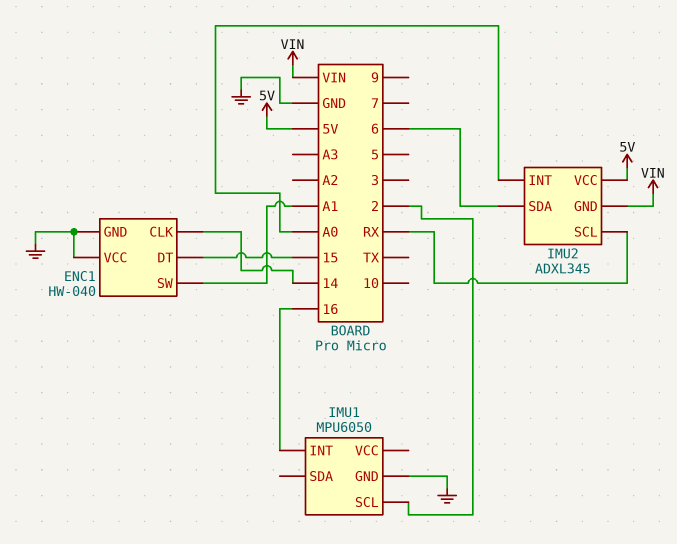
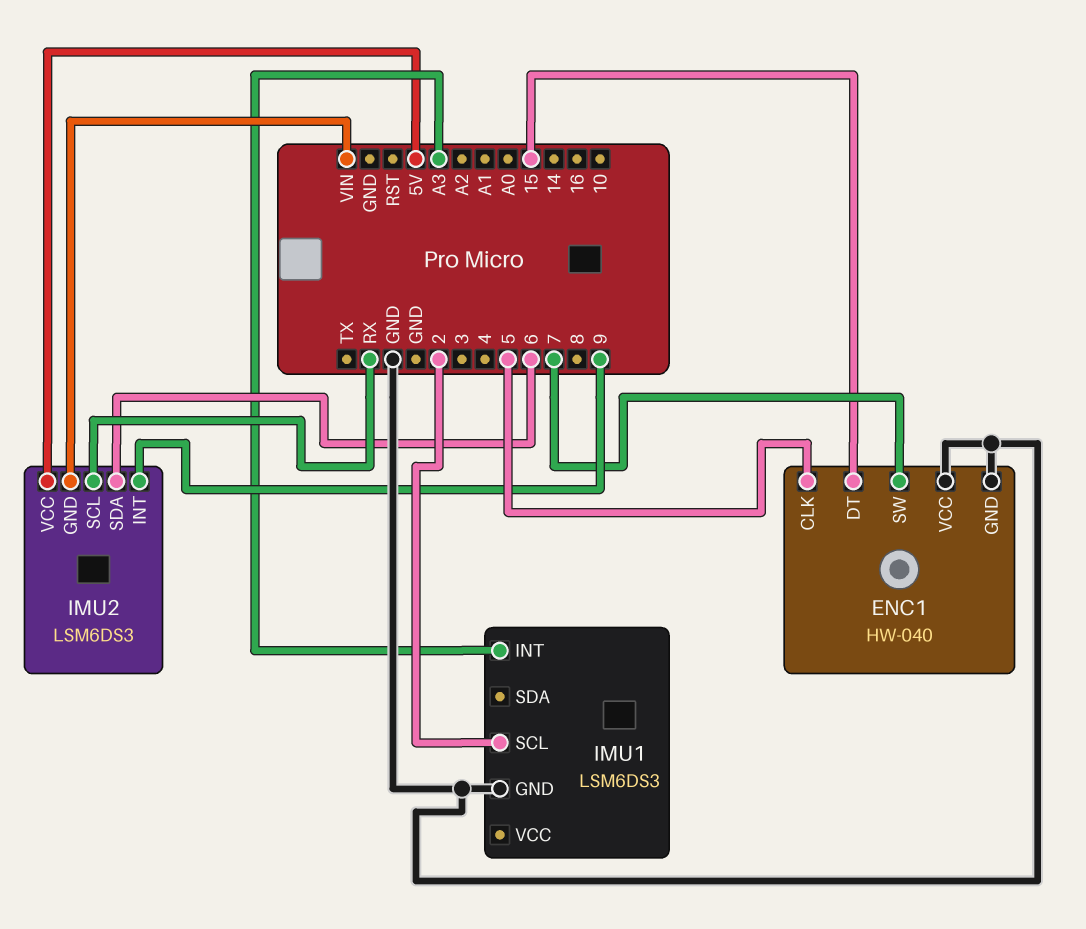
ENC1 pin CLK: 14 -> 5
ENC1 pin SW: A1 -> 7
IMU1: MPU6050 -> LSM6DS3
IMU1 pin INT: 16 -> A3
IMU2: ADXL345 -> LSM6DS3
IMU2 pin INT: A0 -> 9

